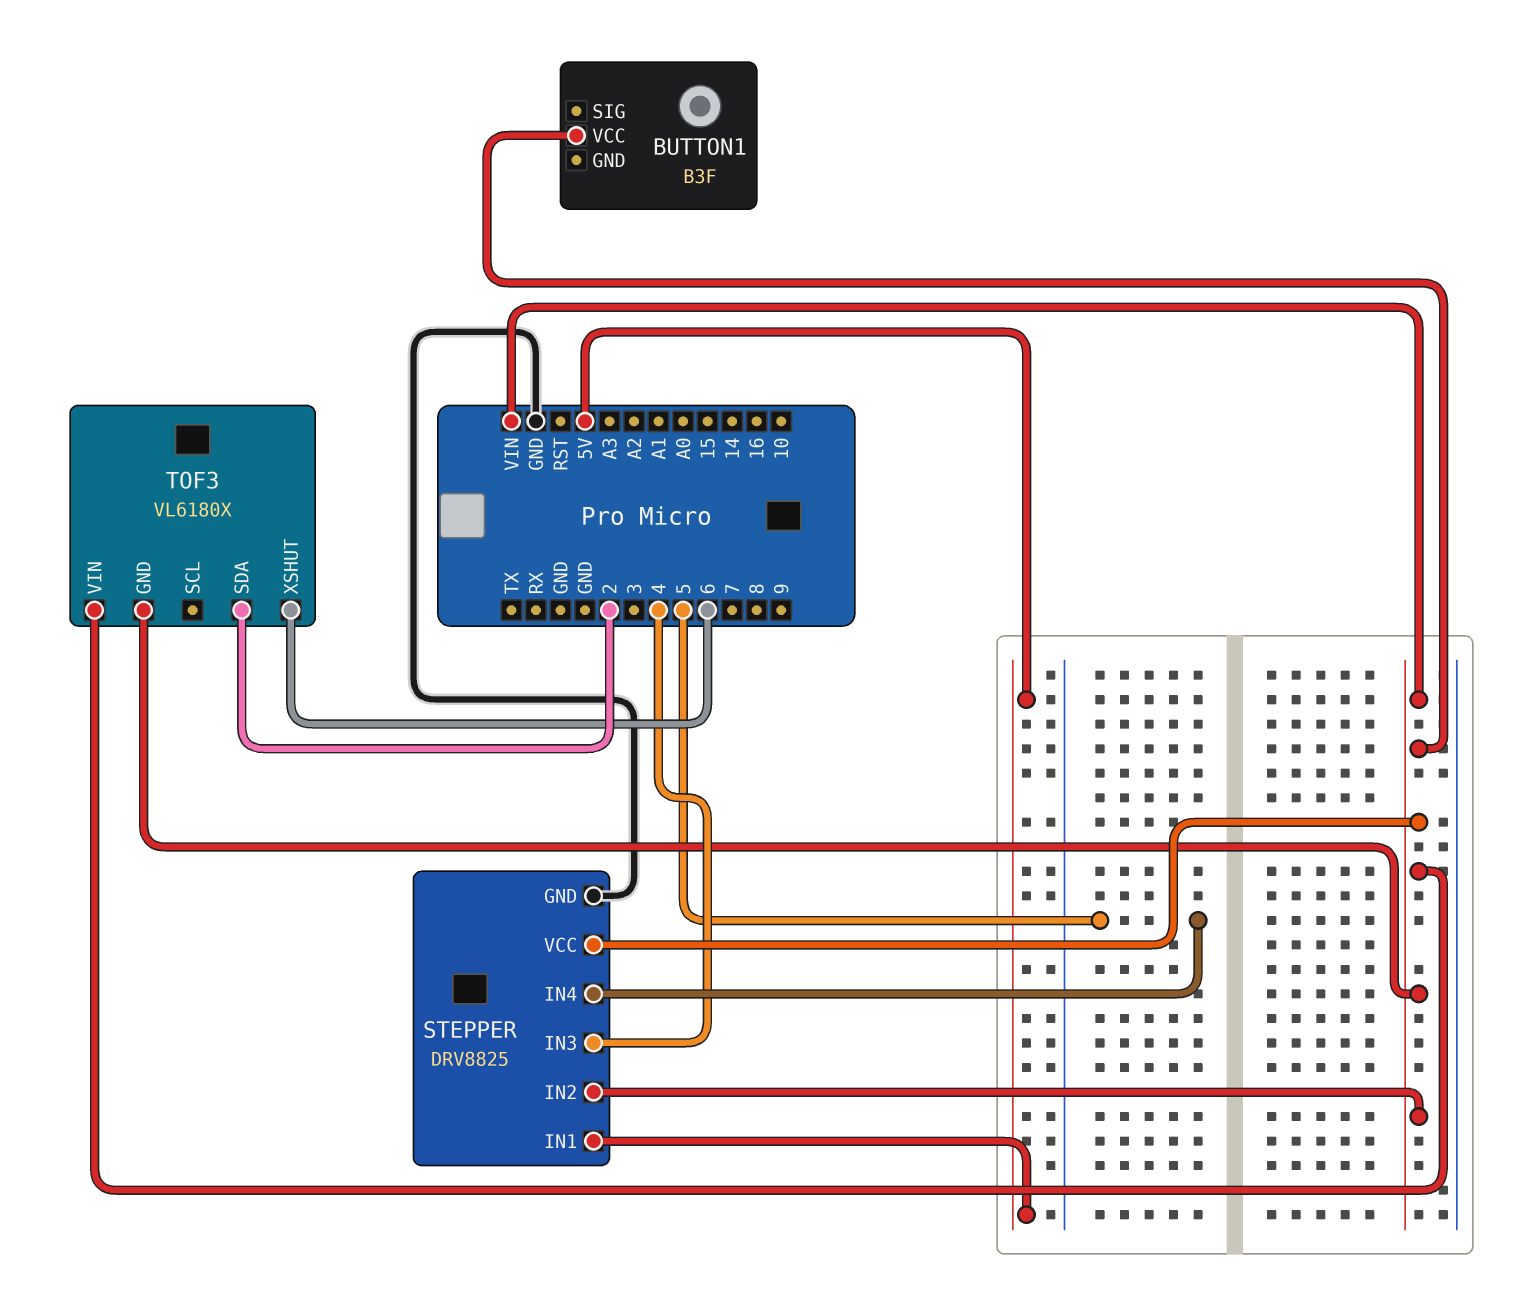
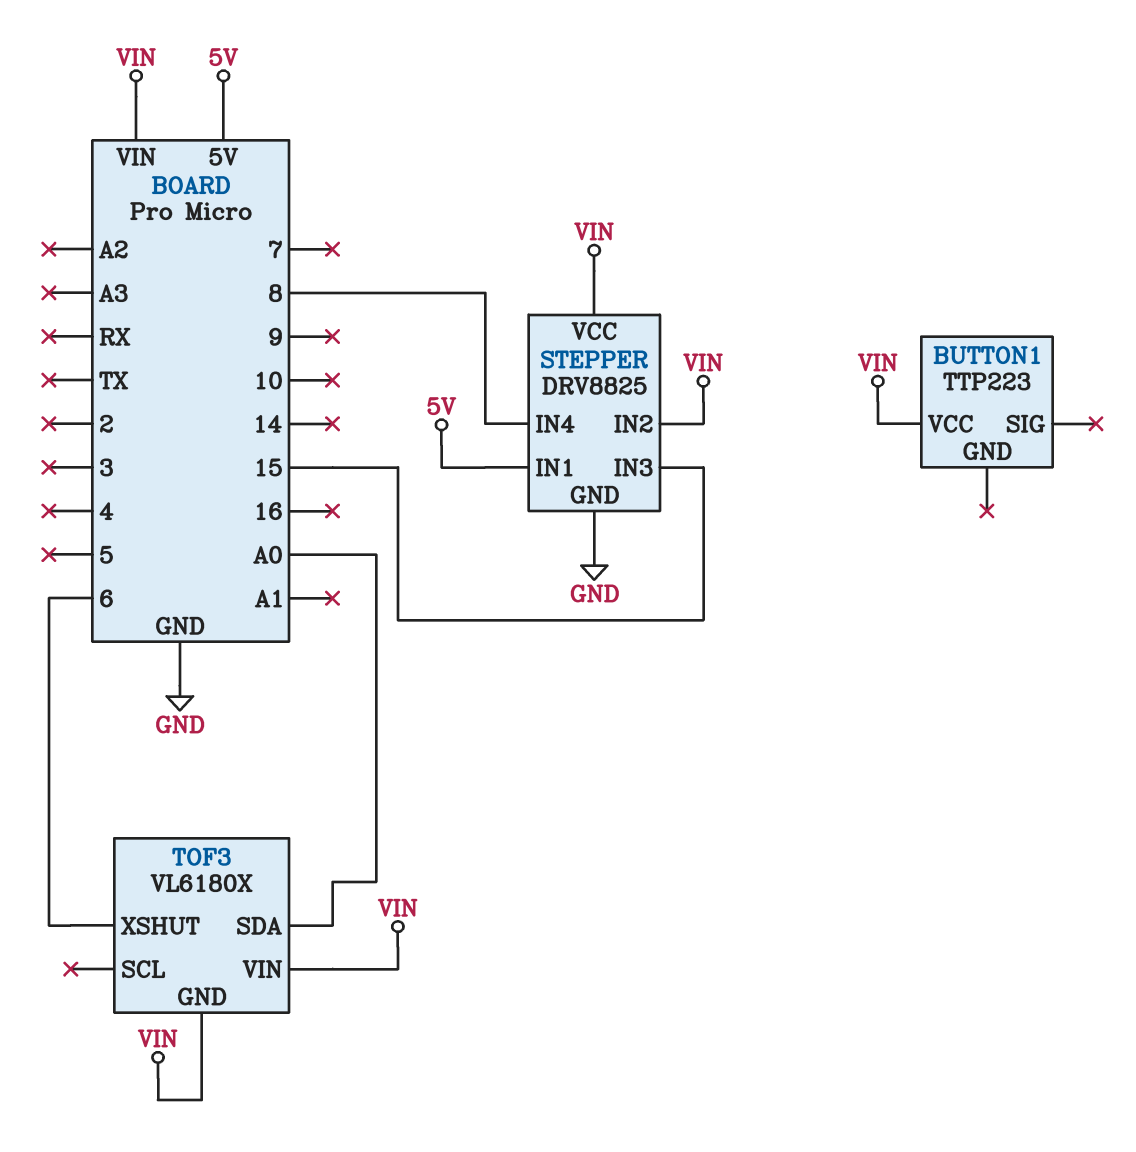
BUTTON1: B3F -> TTP223
STEPPER pin IN3: 4 -> 15
STEPPER pin IN4: 5 -> 8
TOF3 pin SDA: 2 -> A0

